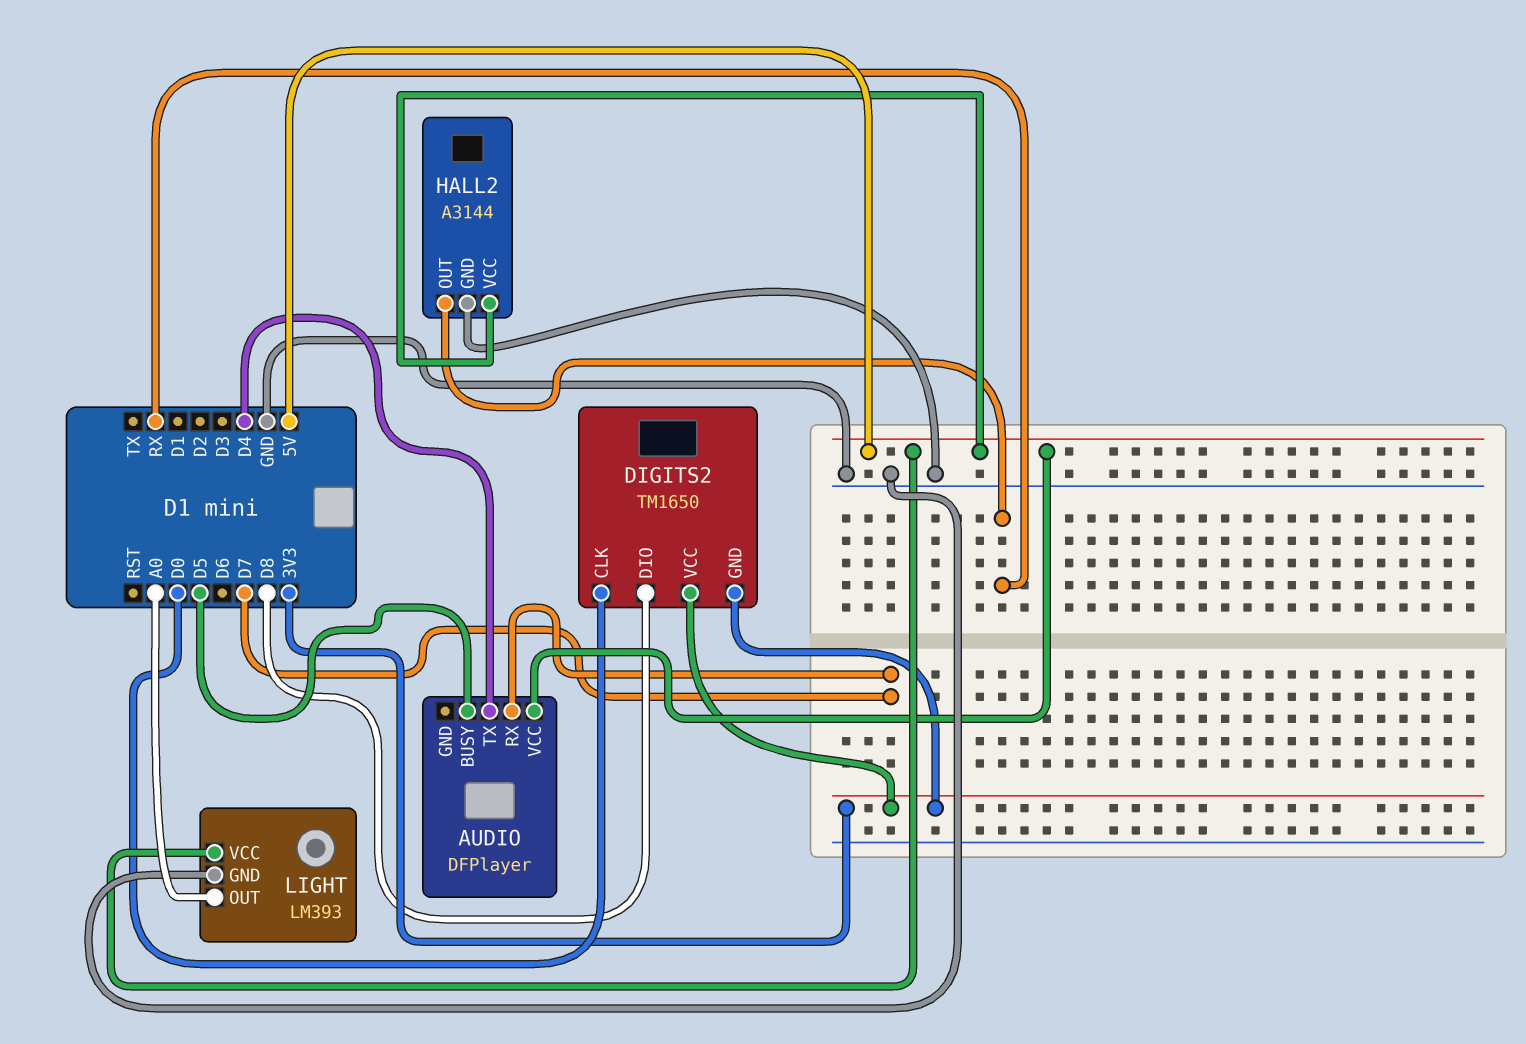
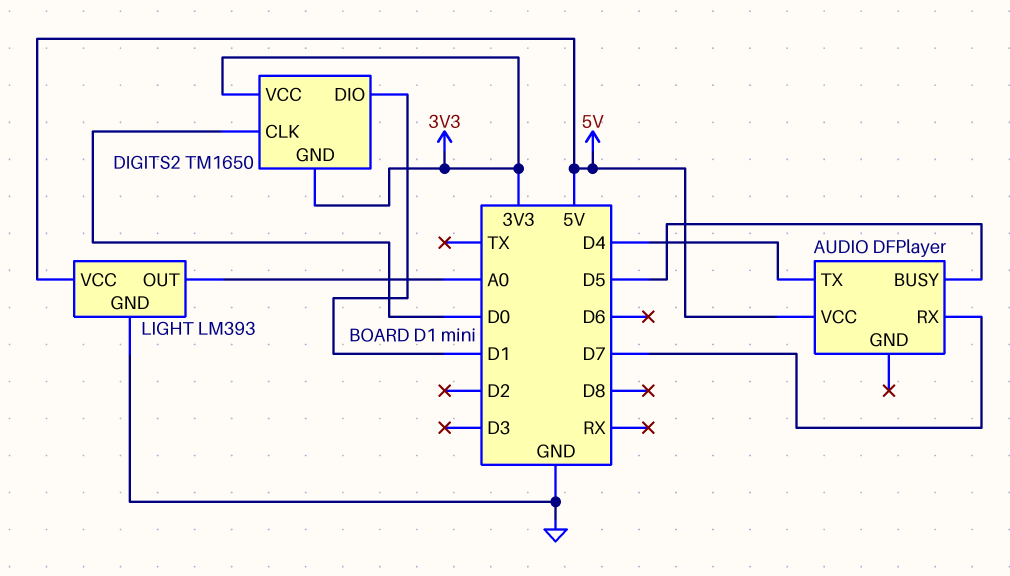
DIGITS2 pin DIO: D8 -> D1
HALL2: A3144 -> none
HALL2 pin GND: GND -> none
HALL2 pin OUT: RX -> none
HALL2 pin VCC: 5V -> none

